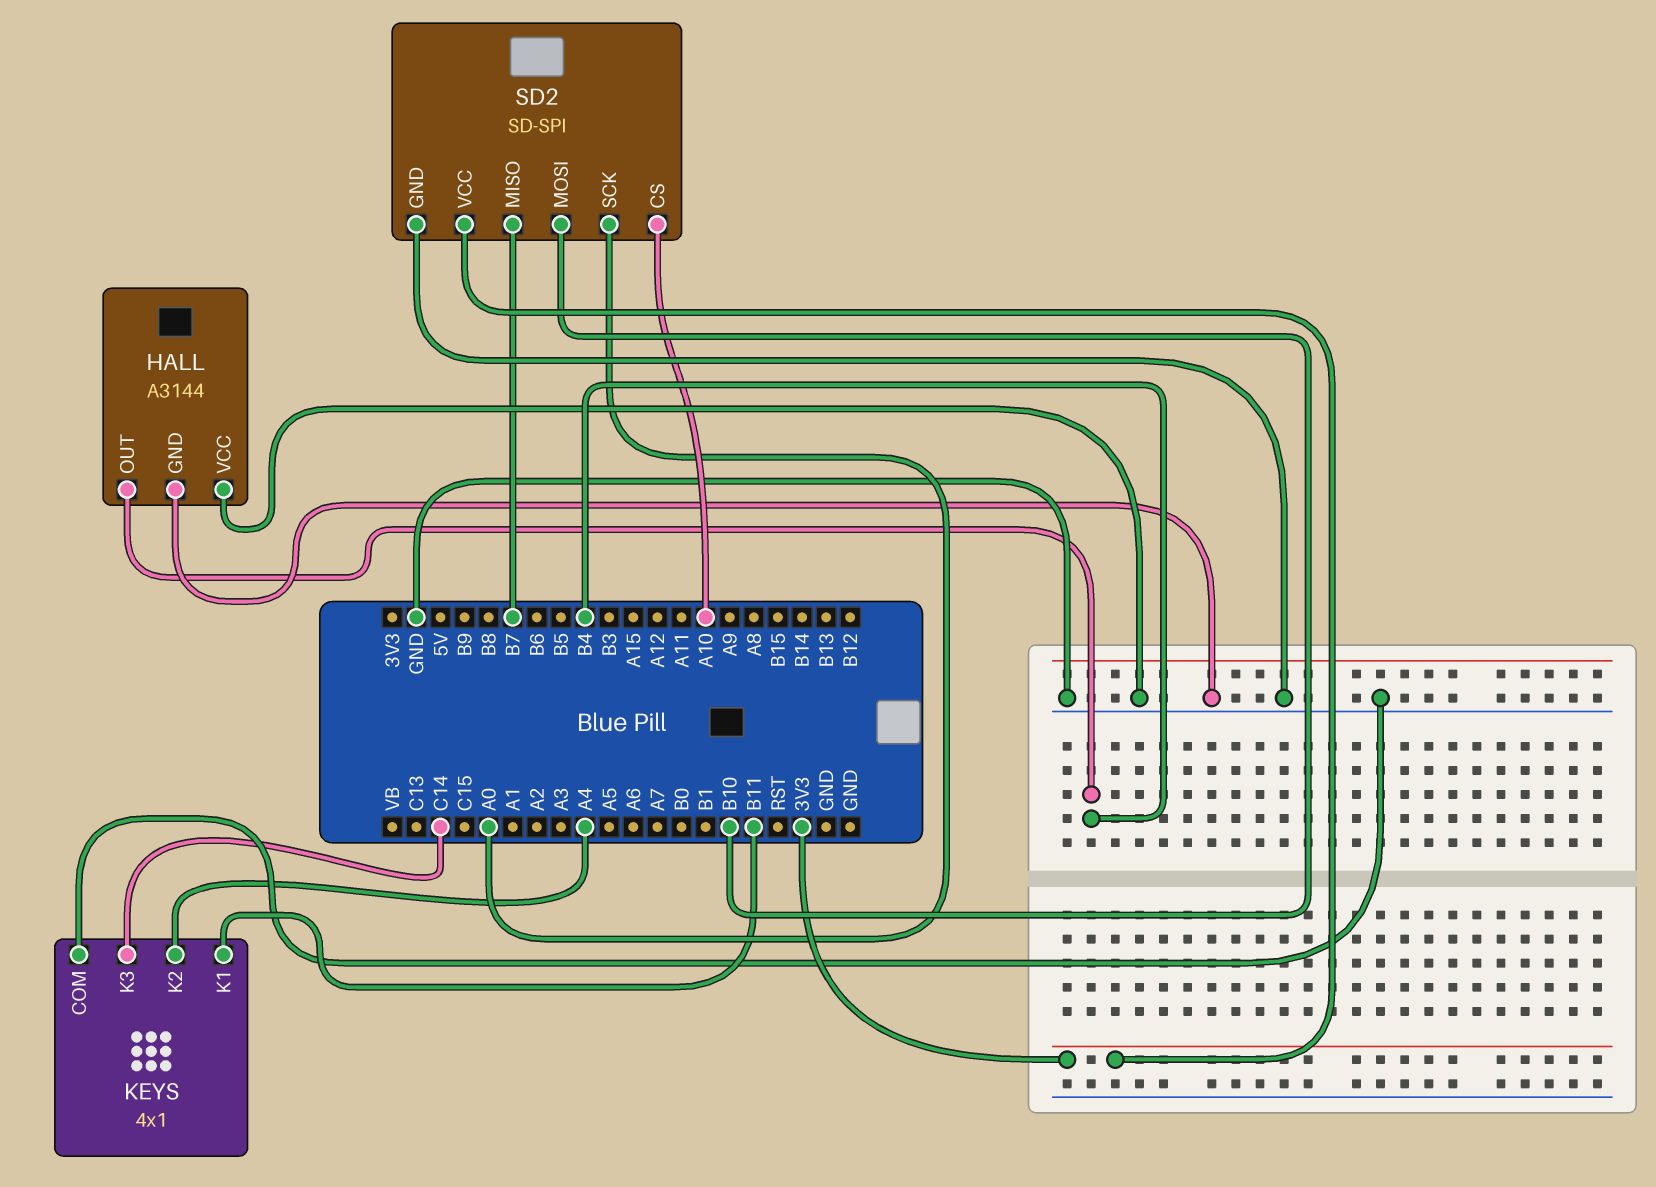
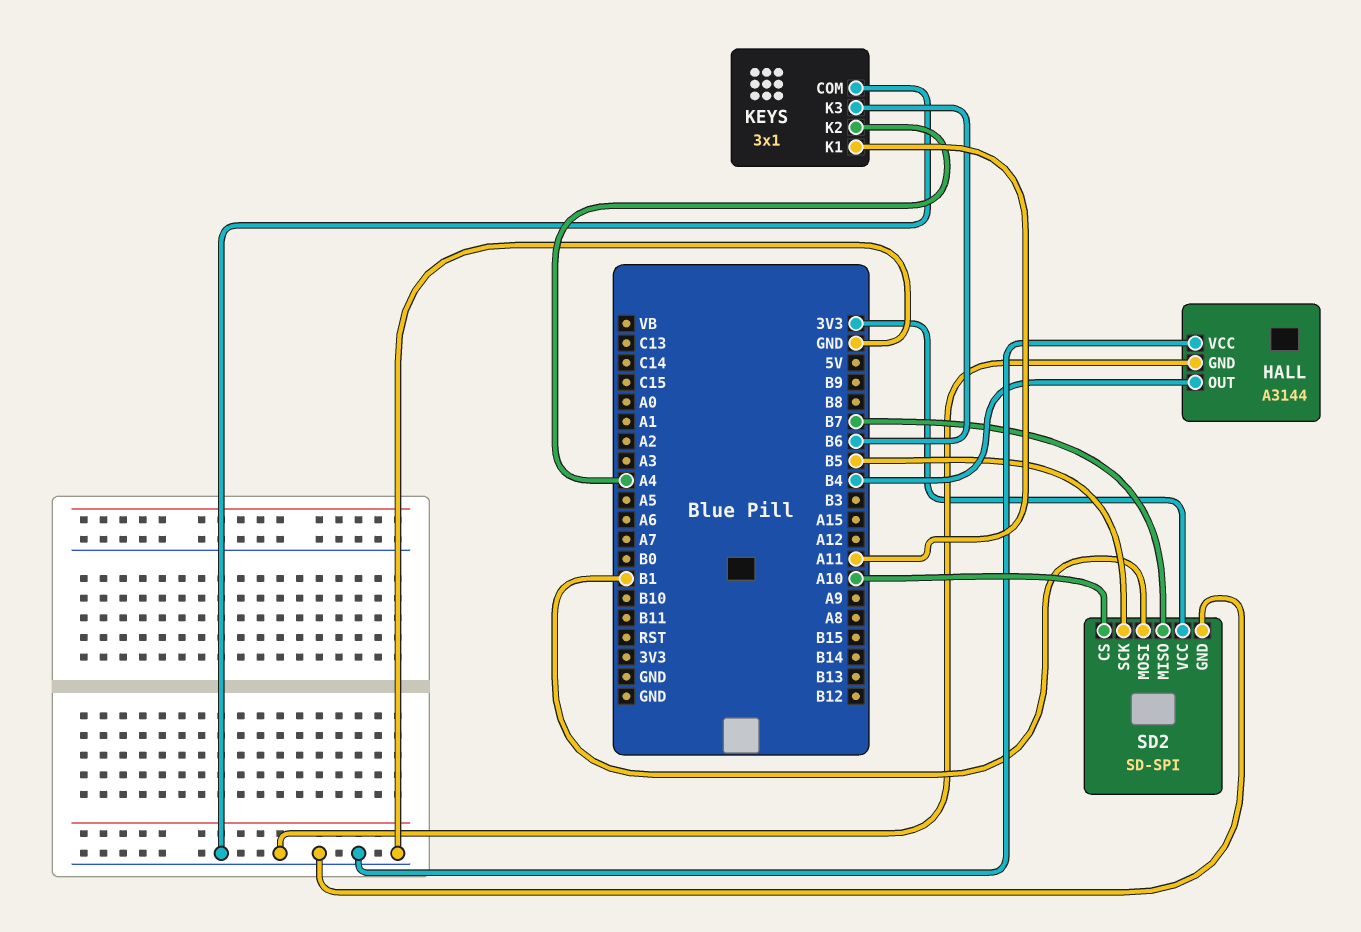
KEYS: 4x1 -> 3x1
KEYS pin K1: B11 -> A11
KEYS pin K3: C14 -> B6
SD2 pin MOSI: B10 -> B1
SD2 pin SCK: A0 -> B5

